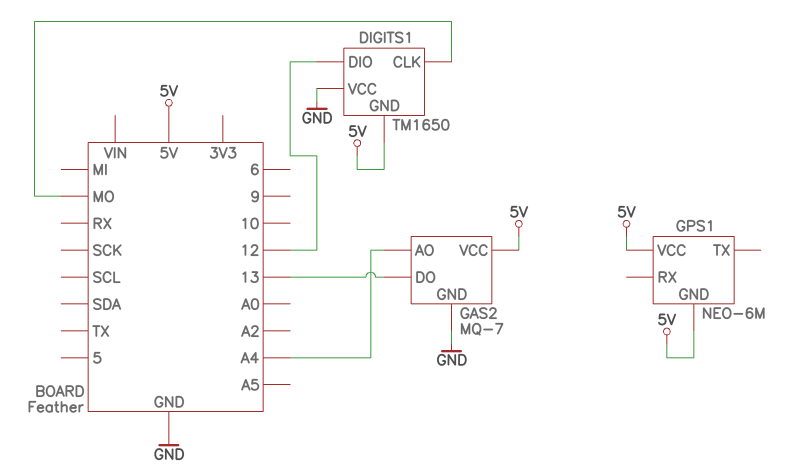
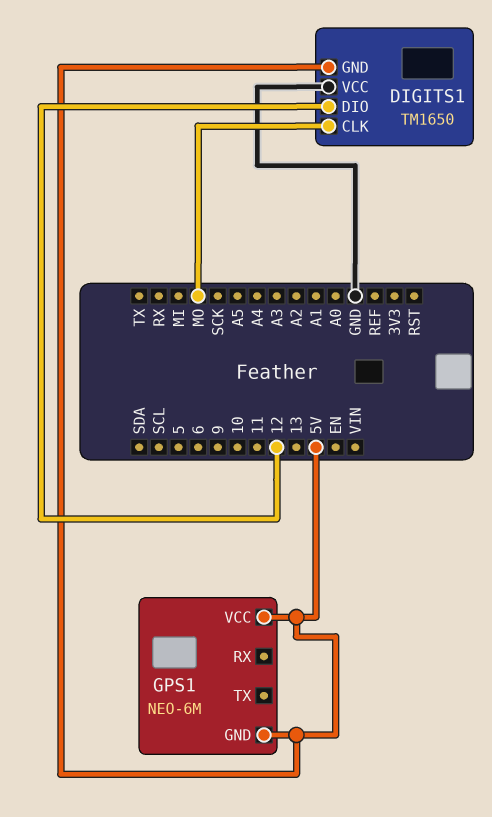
GAS2: MQ-7 -> none
GAS2 pin AO: A4 -> none
GAS2 pin DO: 13 -> none
GAS2 pin GND: GND -> none
GAS2 pin VCC: 5V -> none

